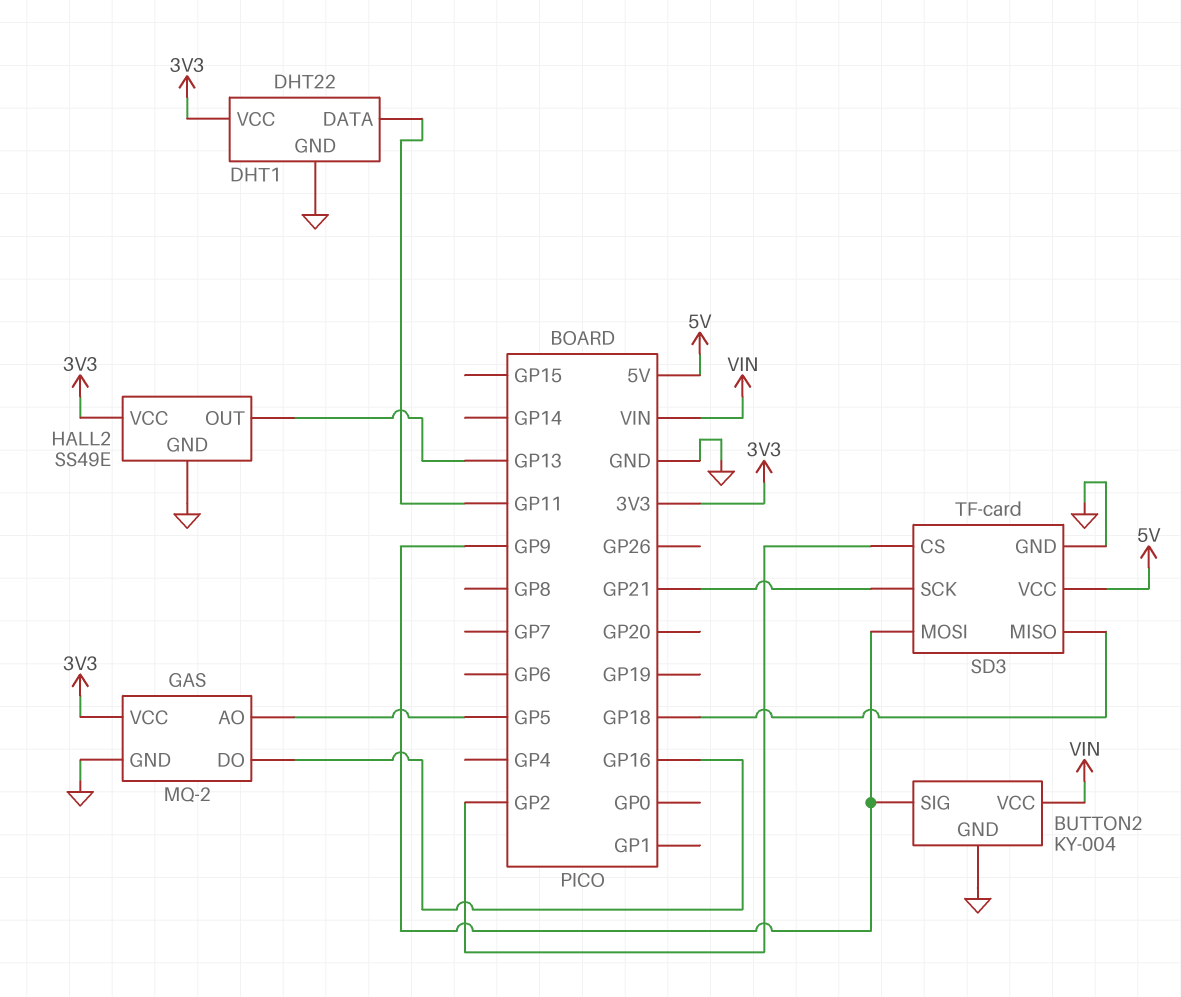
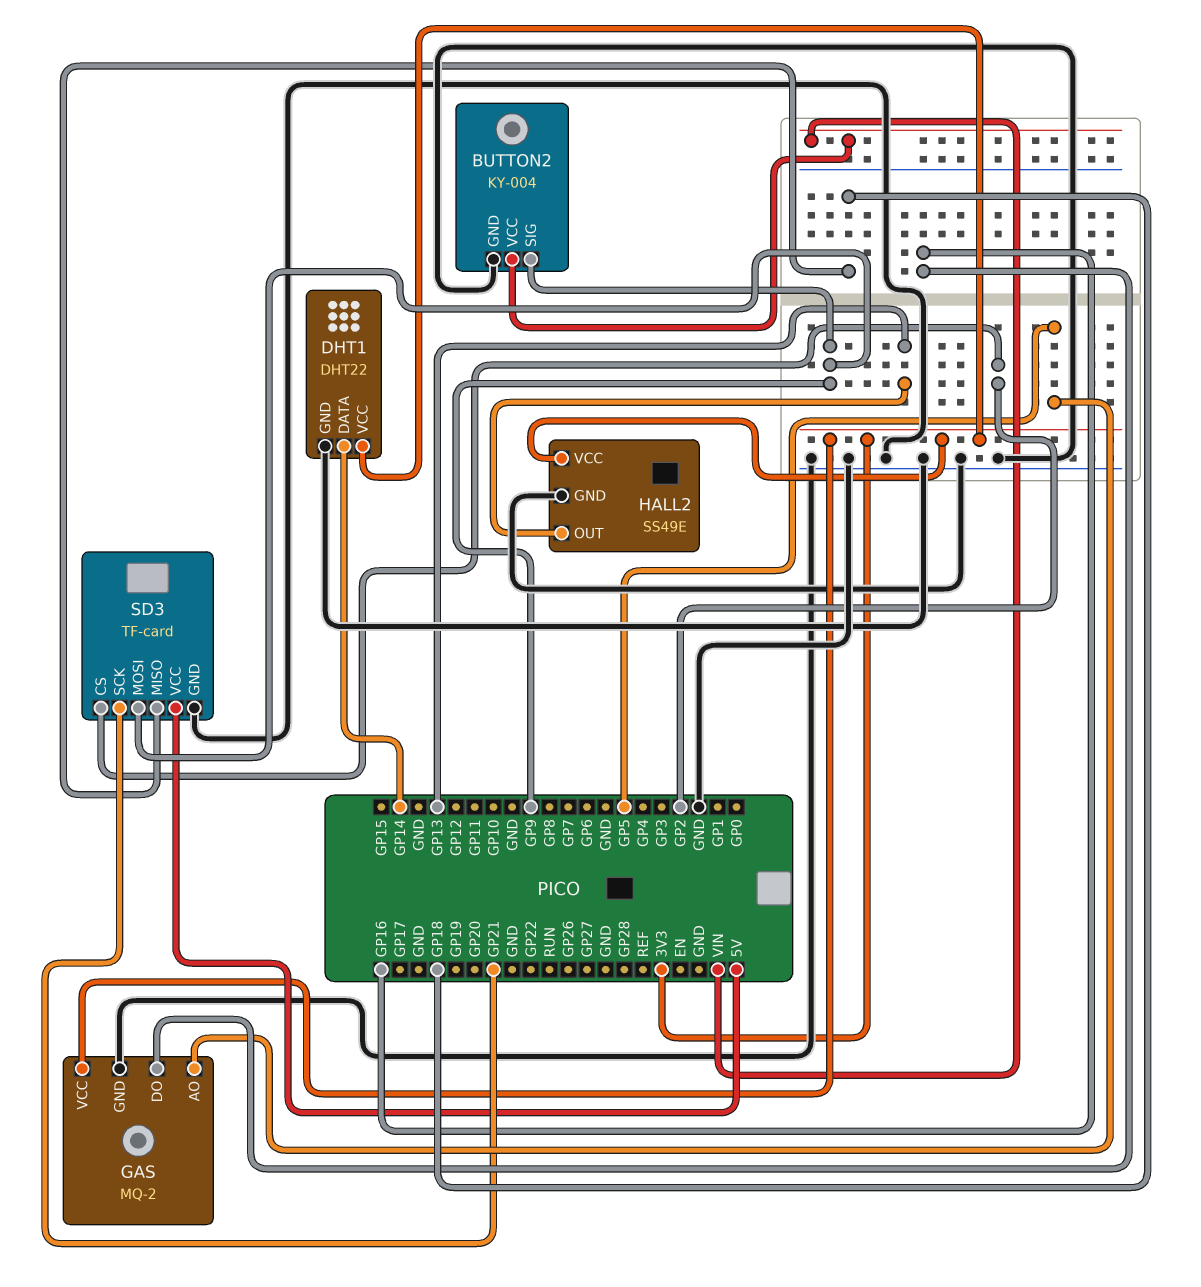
DHT1 pin DATA: GP11 -> GP14

